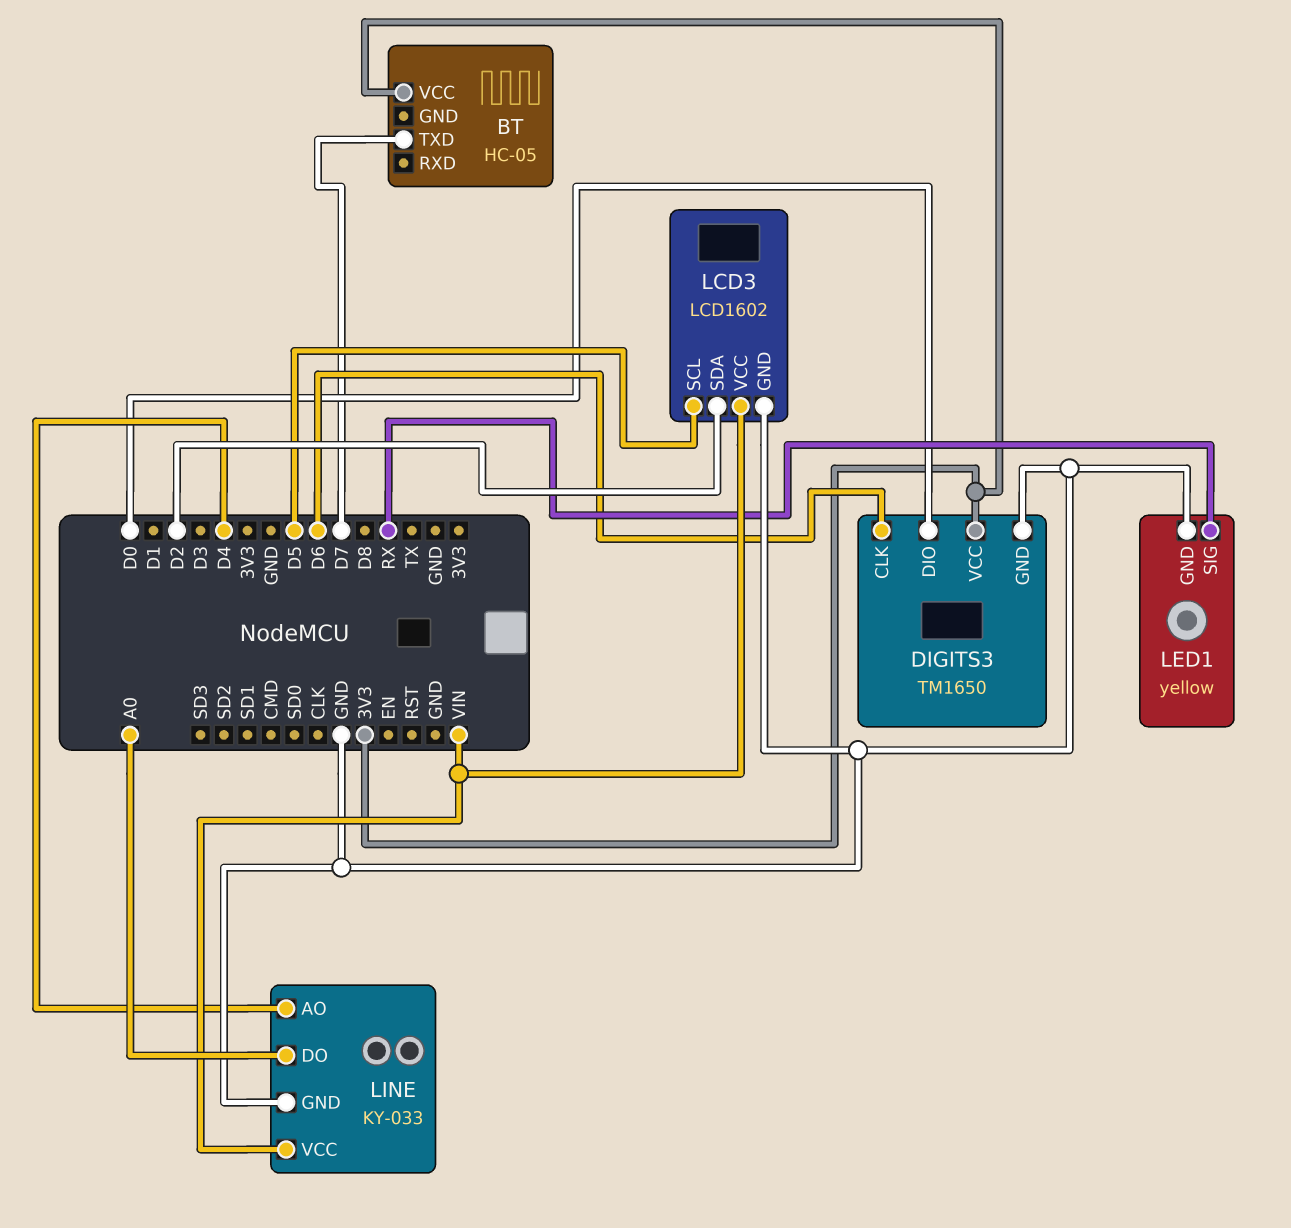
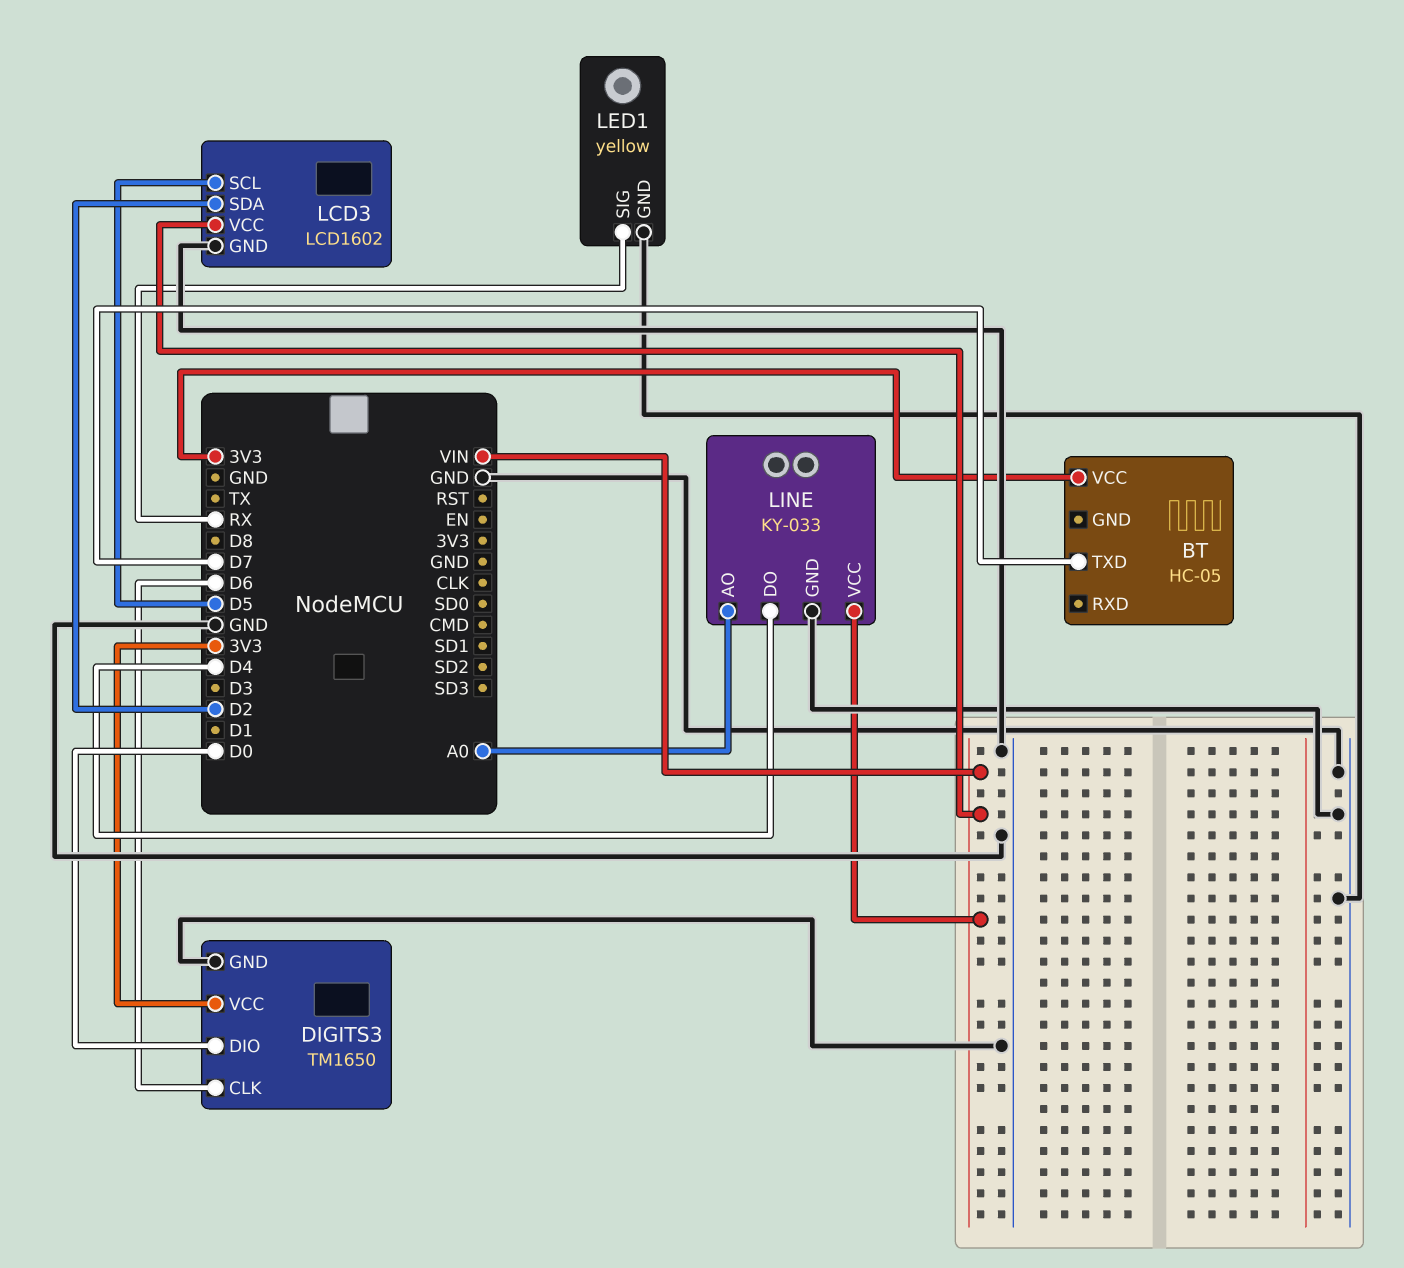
LINE pin AO: D4 -> A0
LINE pin DO: A0 -> D4

